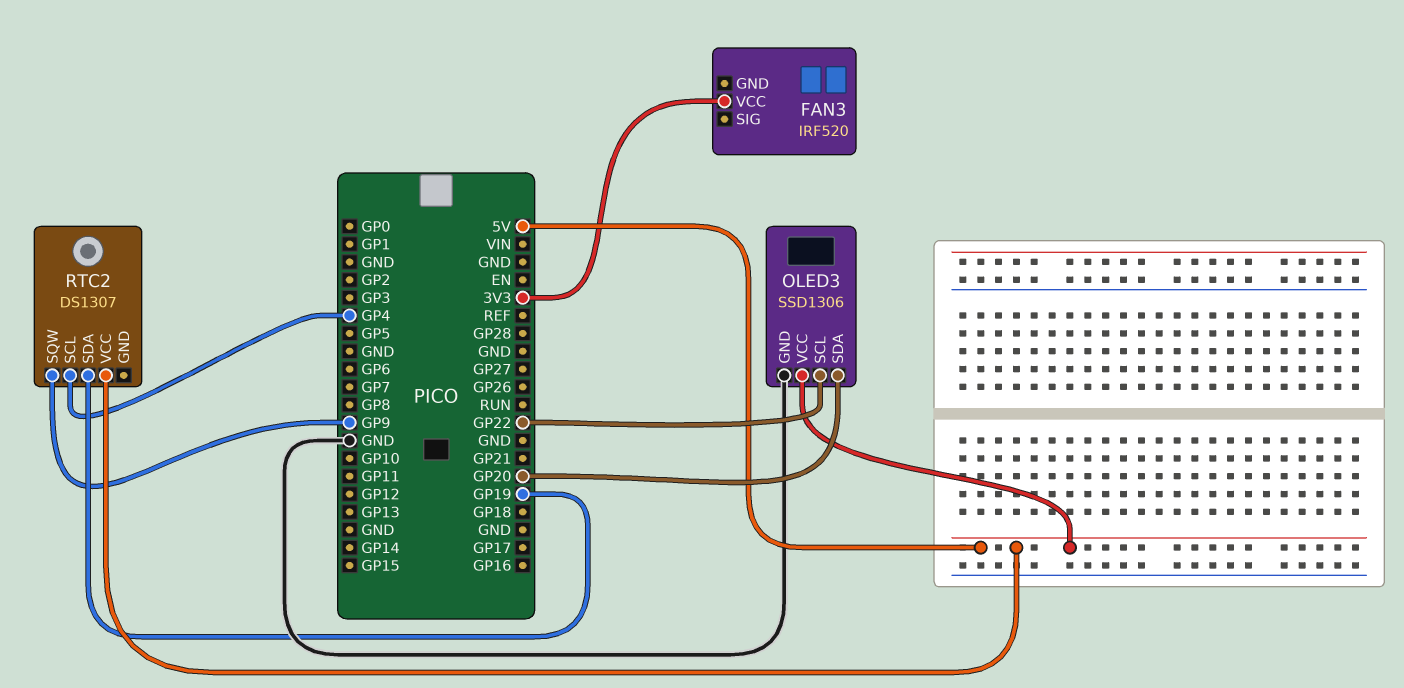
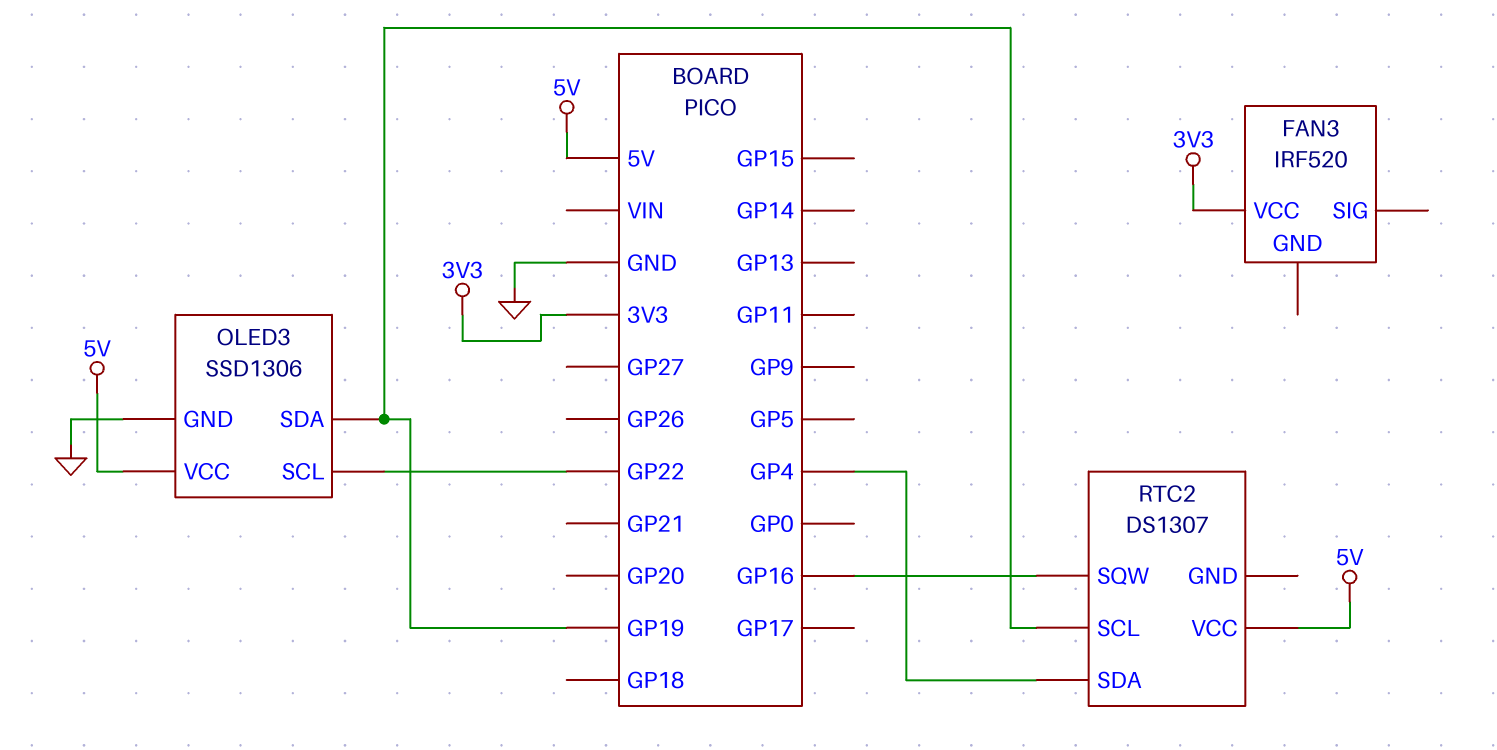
OLED3 pin SDA: GP20 -> GP19
RTC2 pin SCL: GP4 -> GP19
RTC2 pin SDA: GP19 -> GP4
RTC2 pin SQW: GP9 -> GP16

